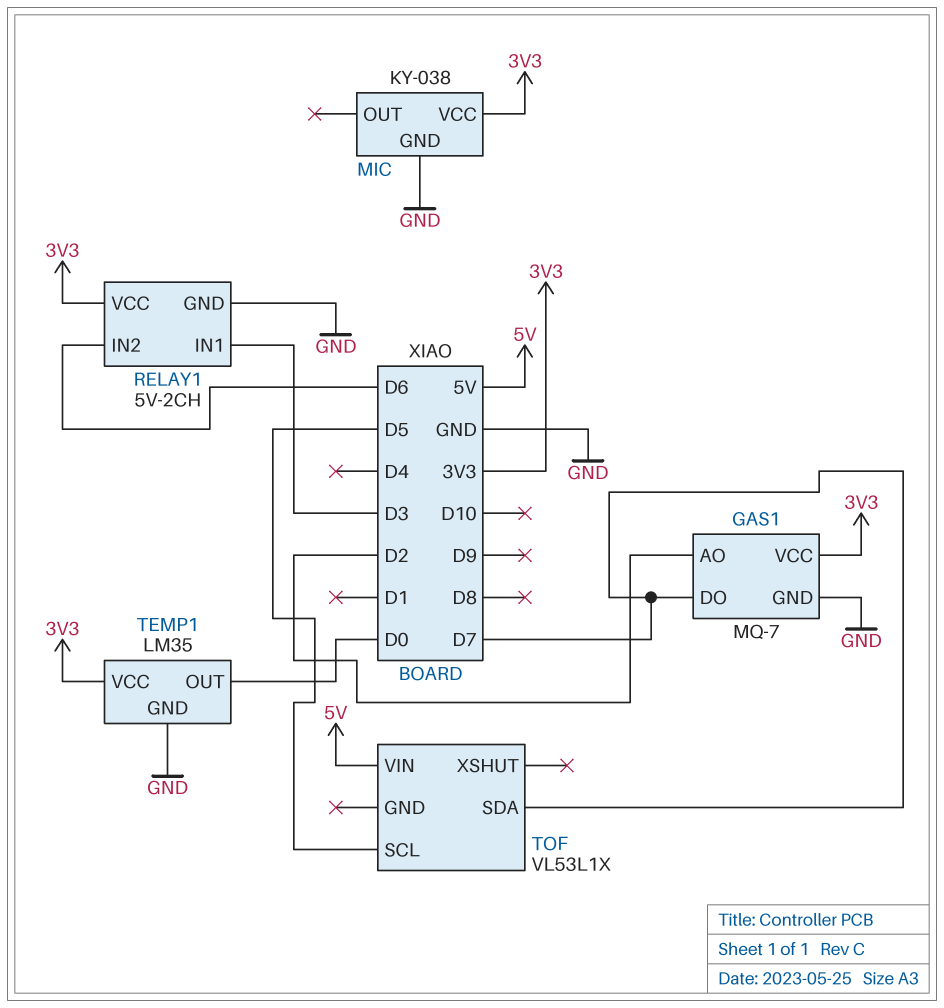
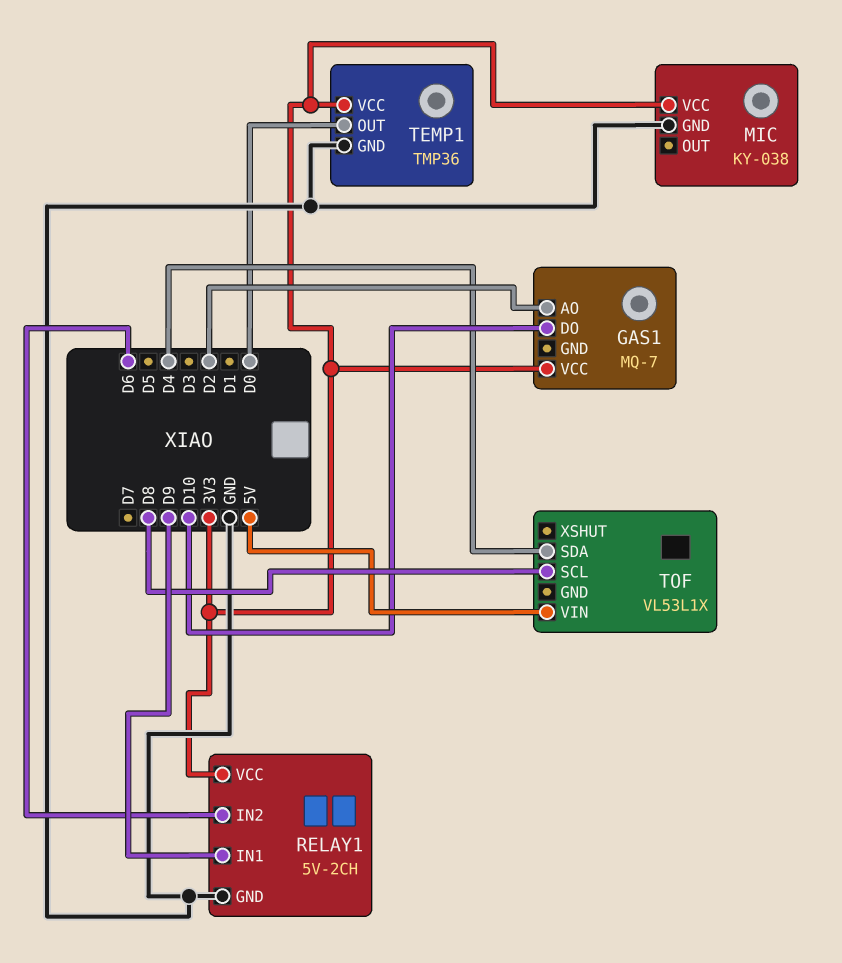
GAS1 pin DO: D7 -> D10
GAS1 pin GND: GND -> none
RELAY1 pin IN1: D3 -> D9
TEMP1: LM35 -> TMP36
TOF pin SCL: D5 -> D8
TOF pin SDA: D7 -> D4

